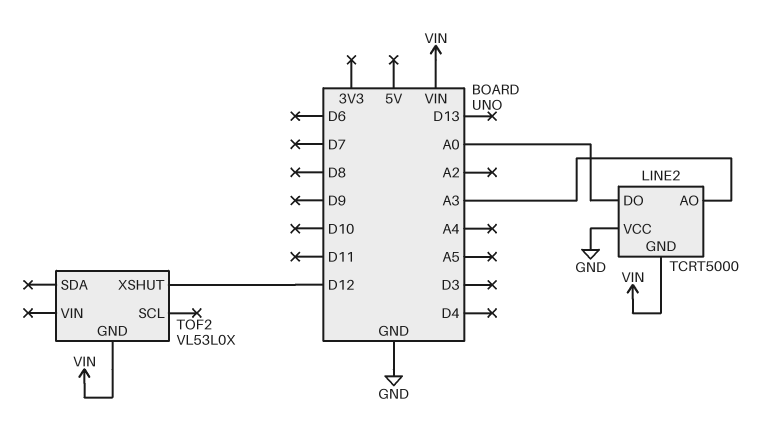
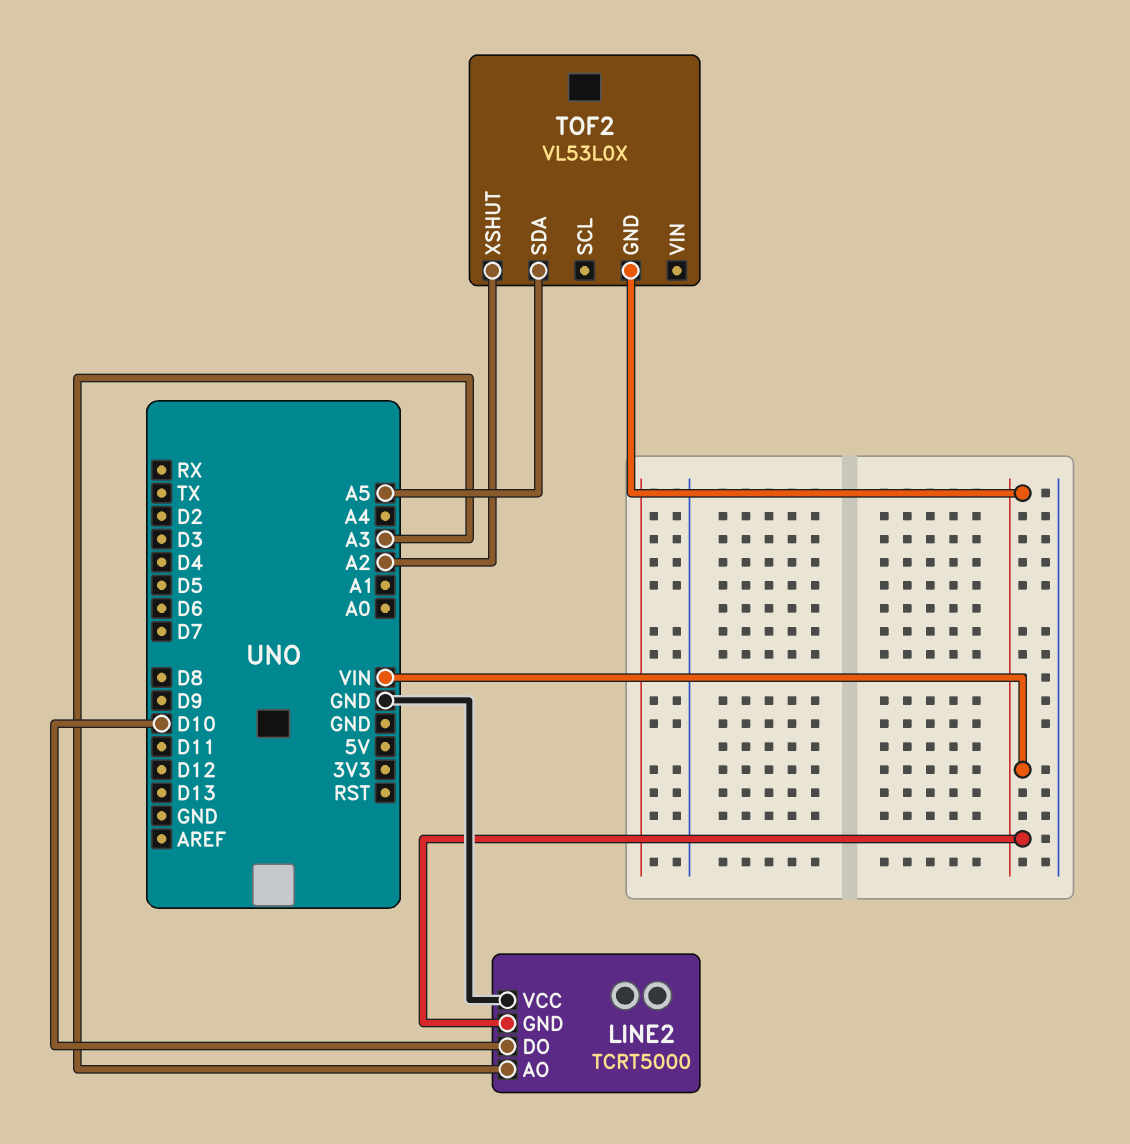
LINE2 pin DO: A0 -> D10
TOF2 pin SDA: none -> A5
TOF2 pin XSHUT: D12 -> A2

